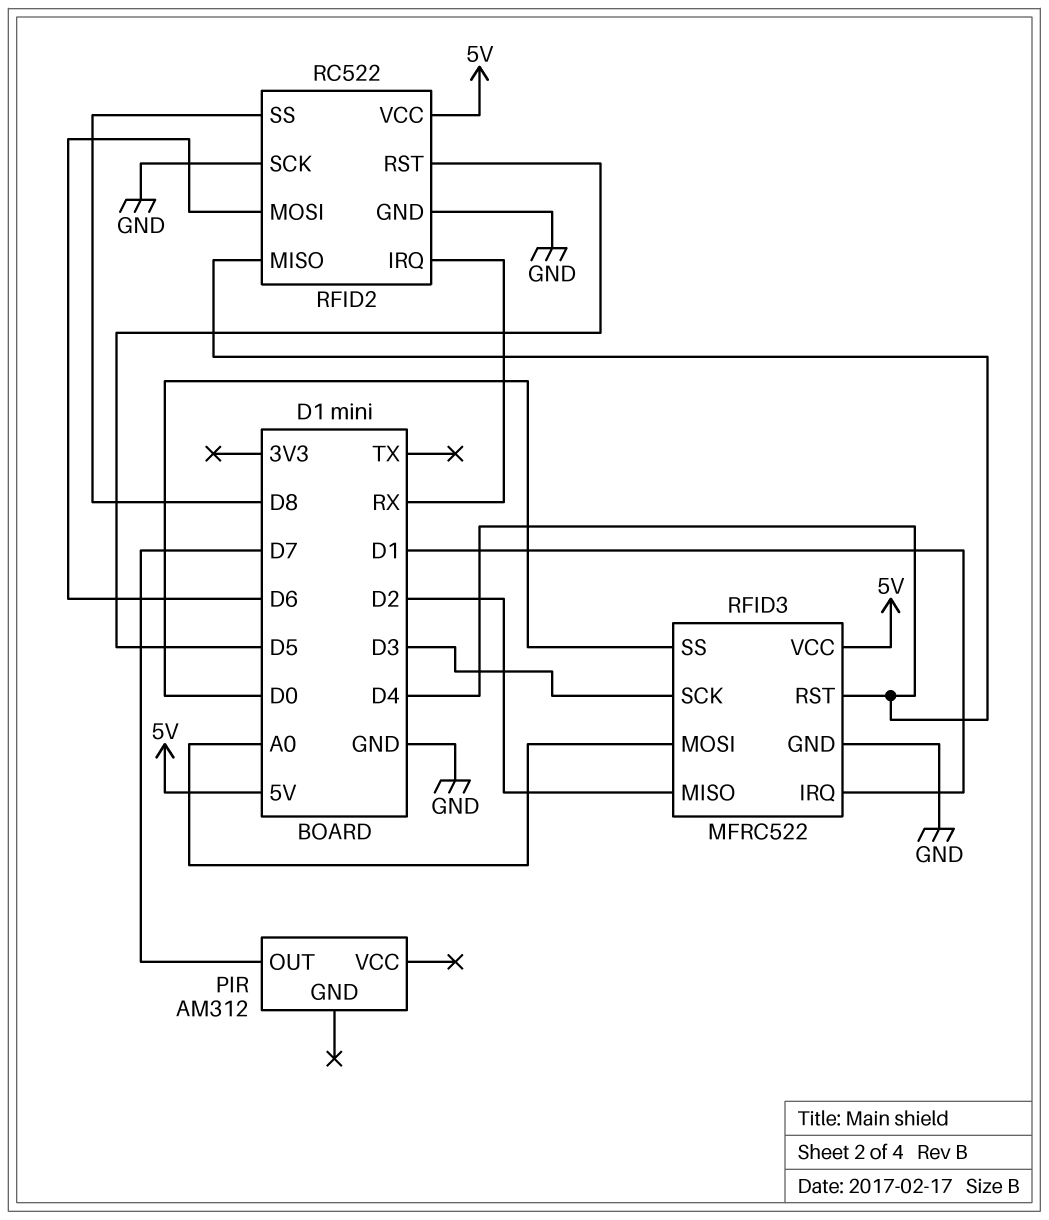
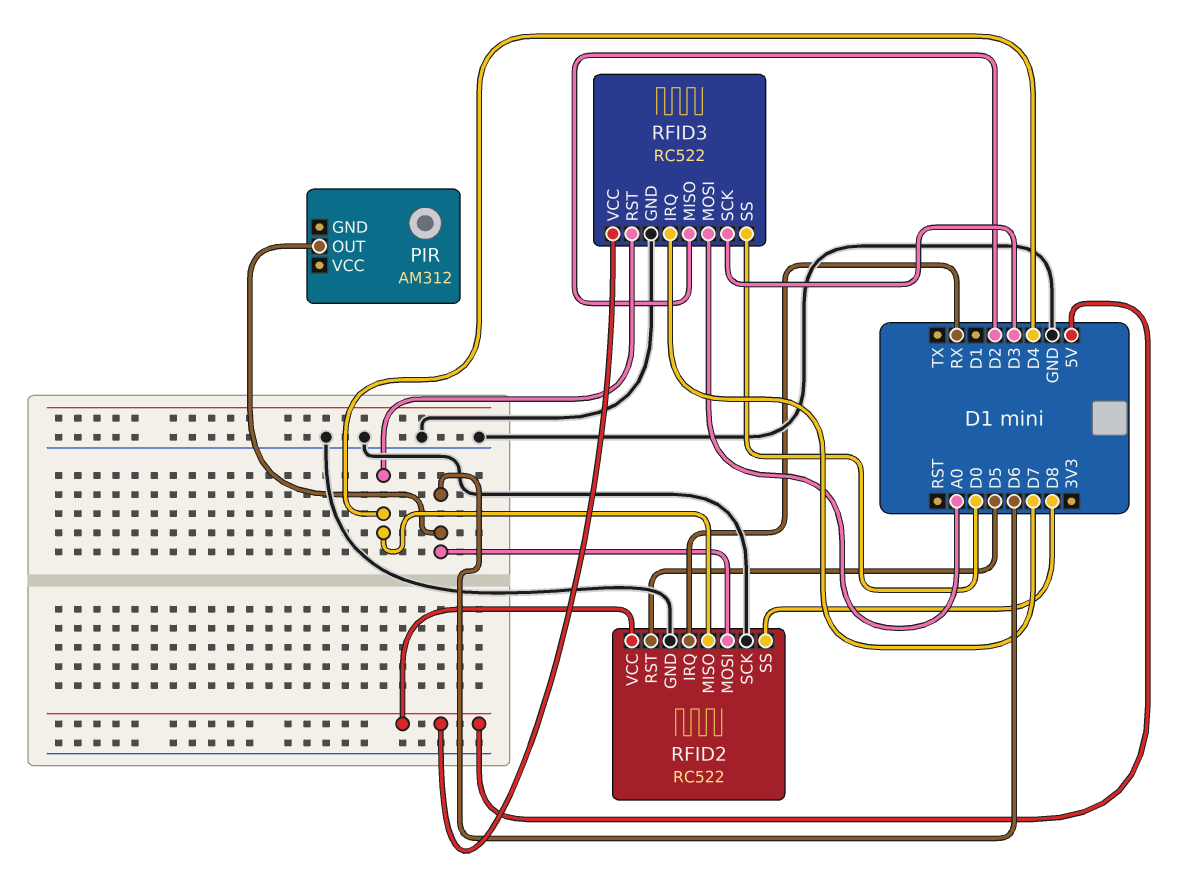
PIR pin OUT: D7 -> D6
RFID3: MFRC522 -> RC522
RFID3 pin IRQ: D1 -> D7

